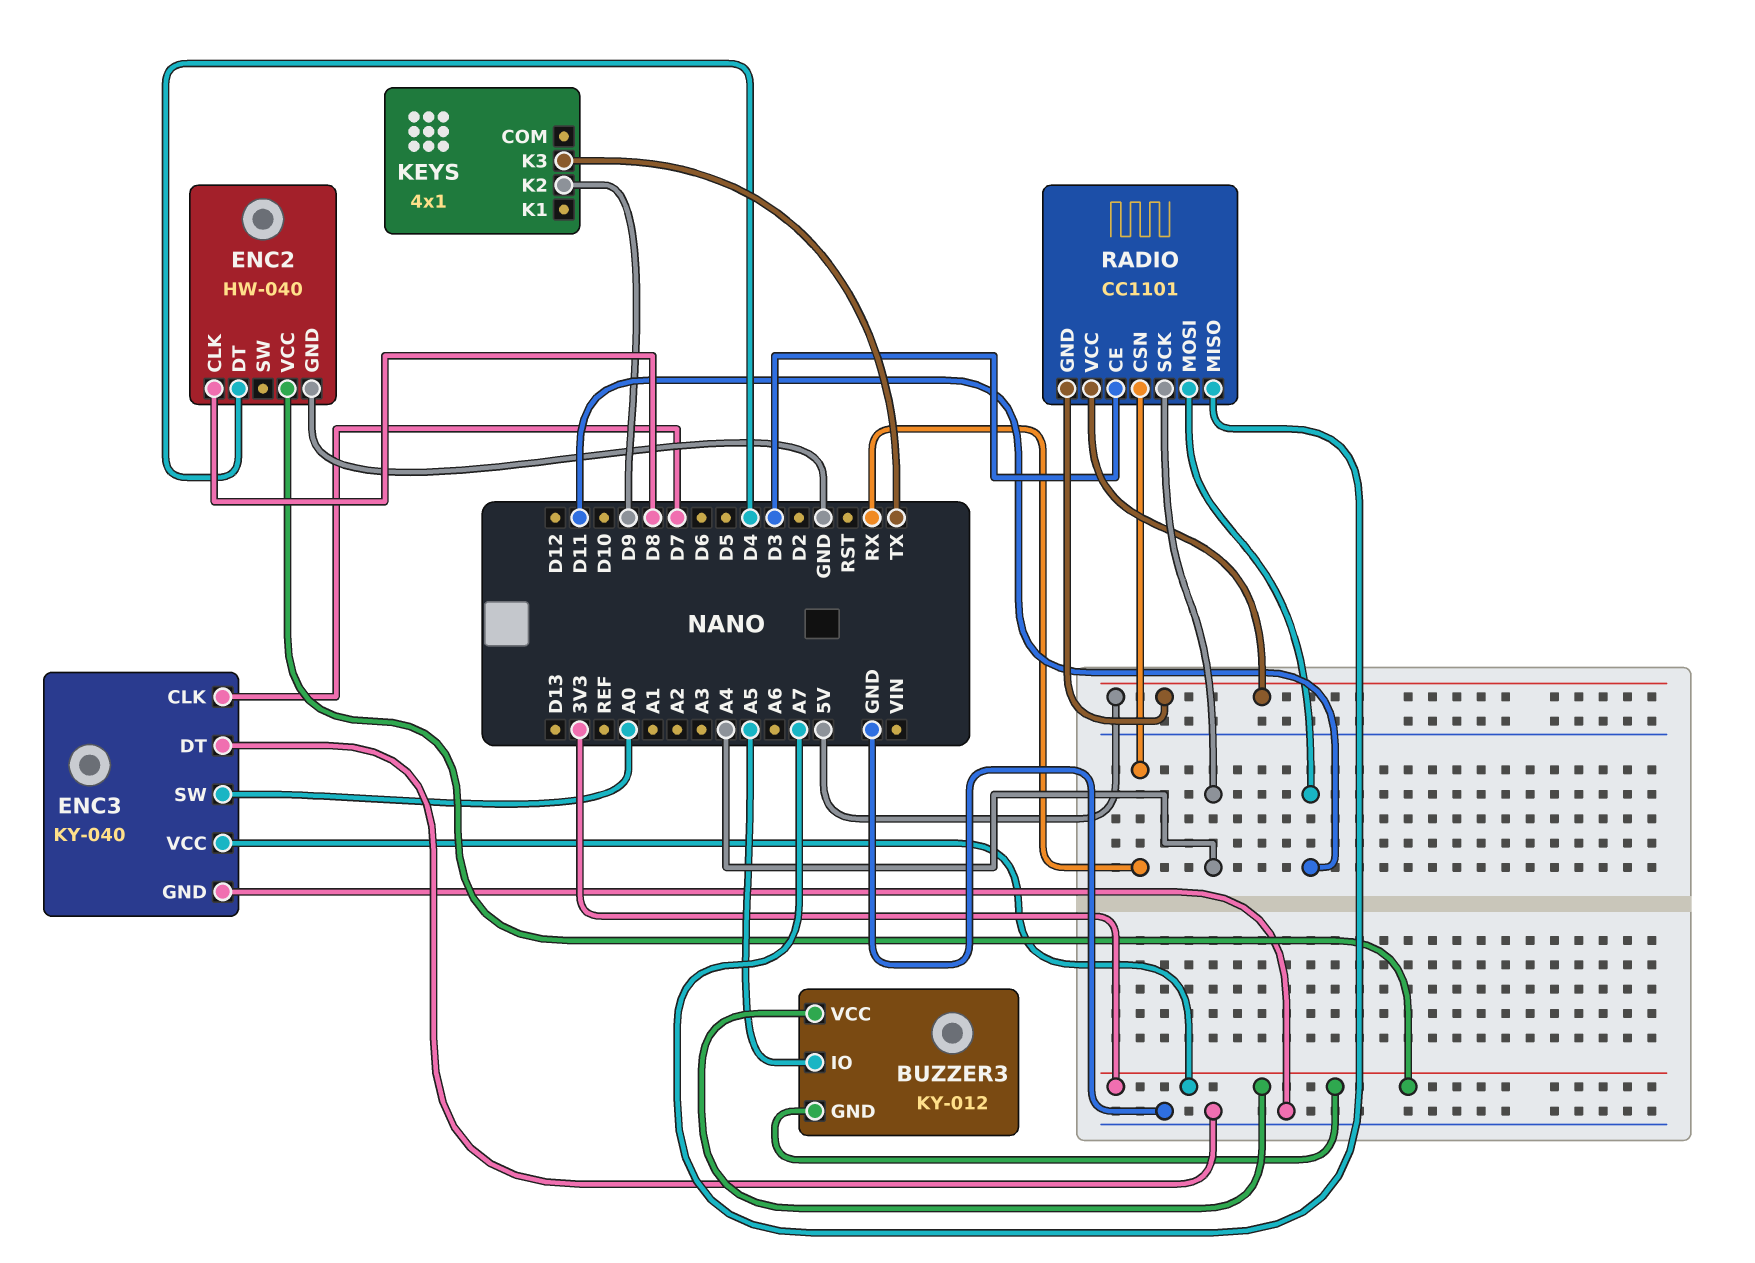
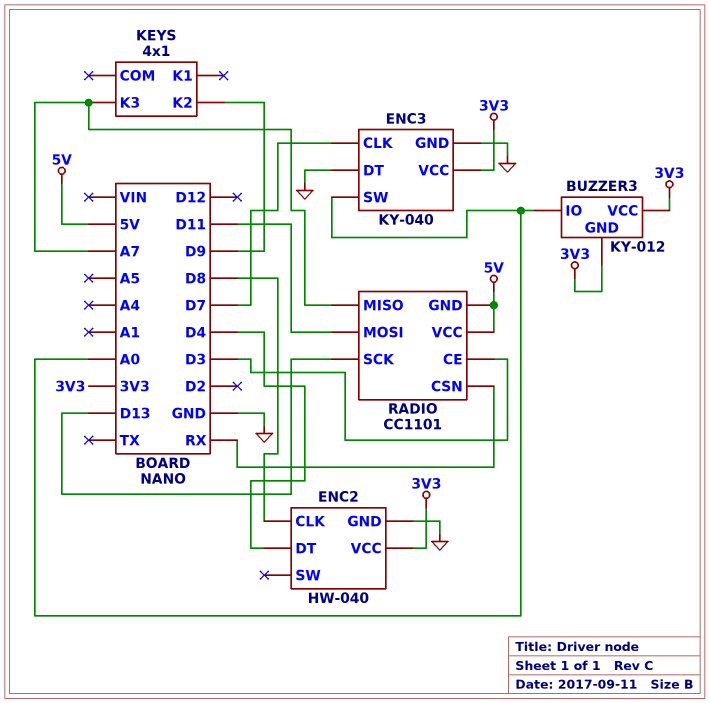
BUZZER3 pin IO: A5 -> A0
KEYS pin K3: TX -> A7
RADIO pin SCK: A4 -> D13

